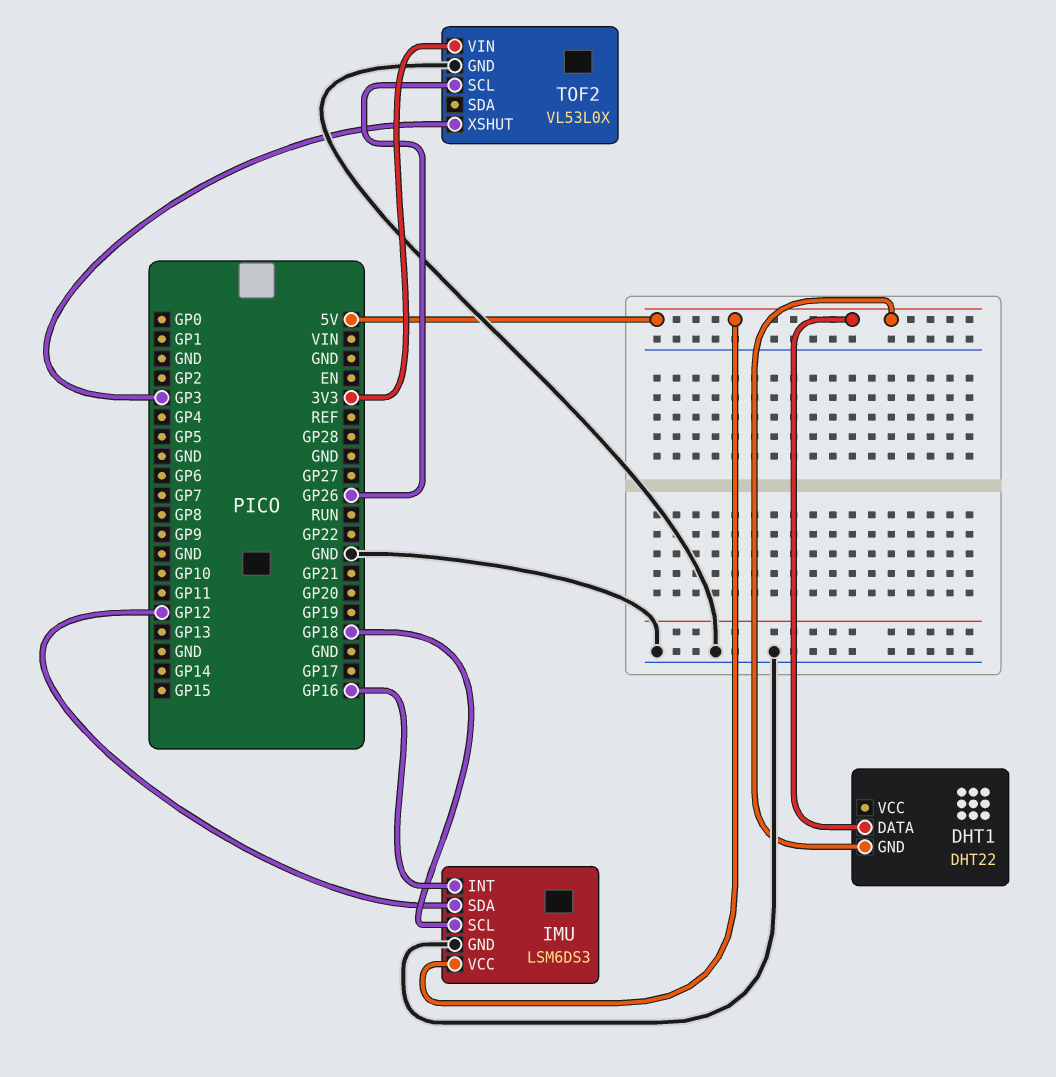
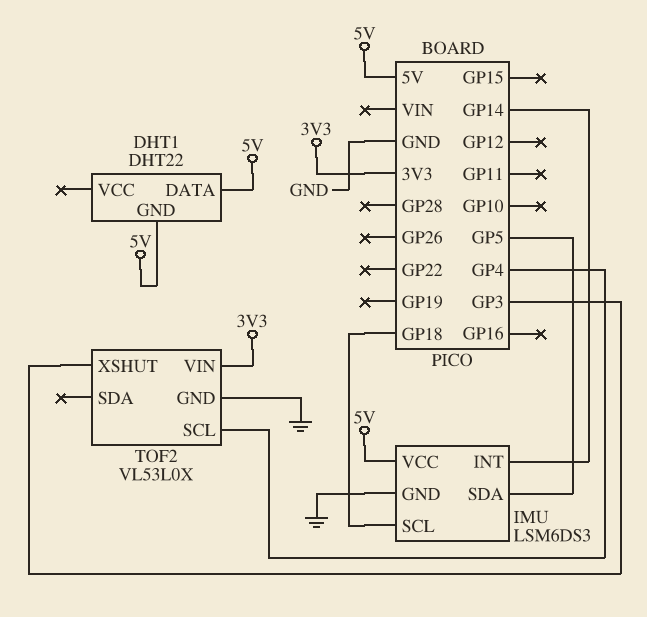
IMU pin INT: GP16 -> GP14
IMU pin SDA: GP12 -> GP5
TOF2 pin SCL: GP26 -> GP4

